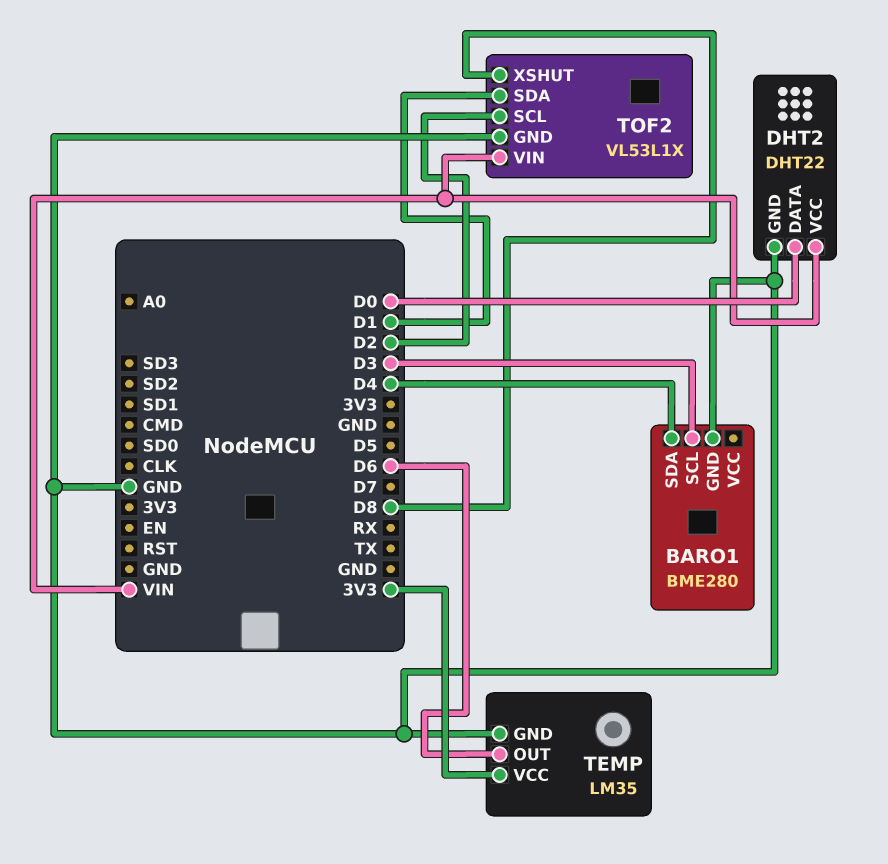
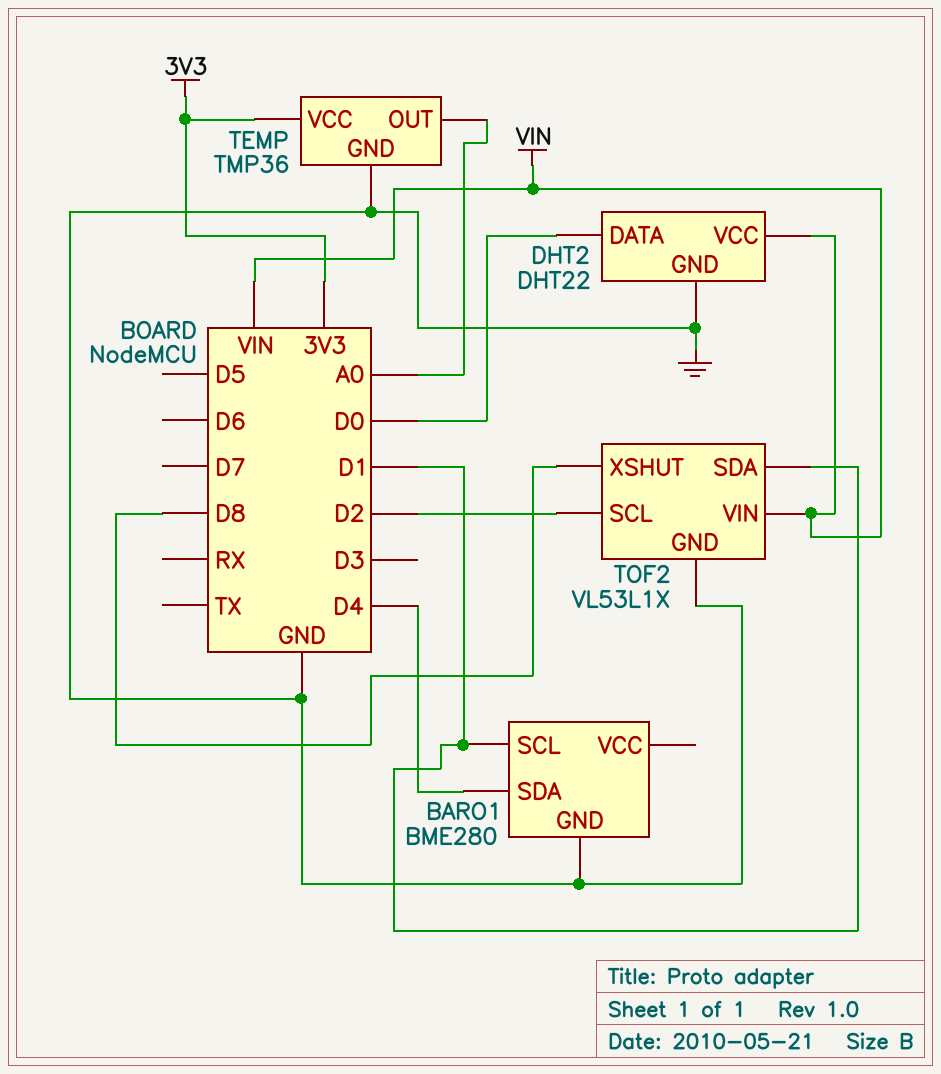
BARO1 pin SCL: D3 -> D1
TEMP: LM35 -> TMP36
TEMP pin OUT: D6 -> A0

